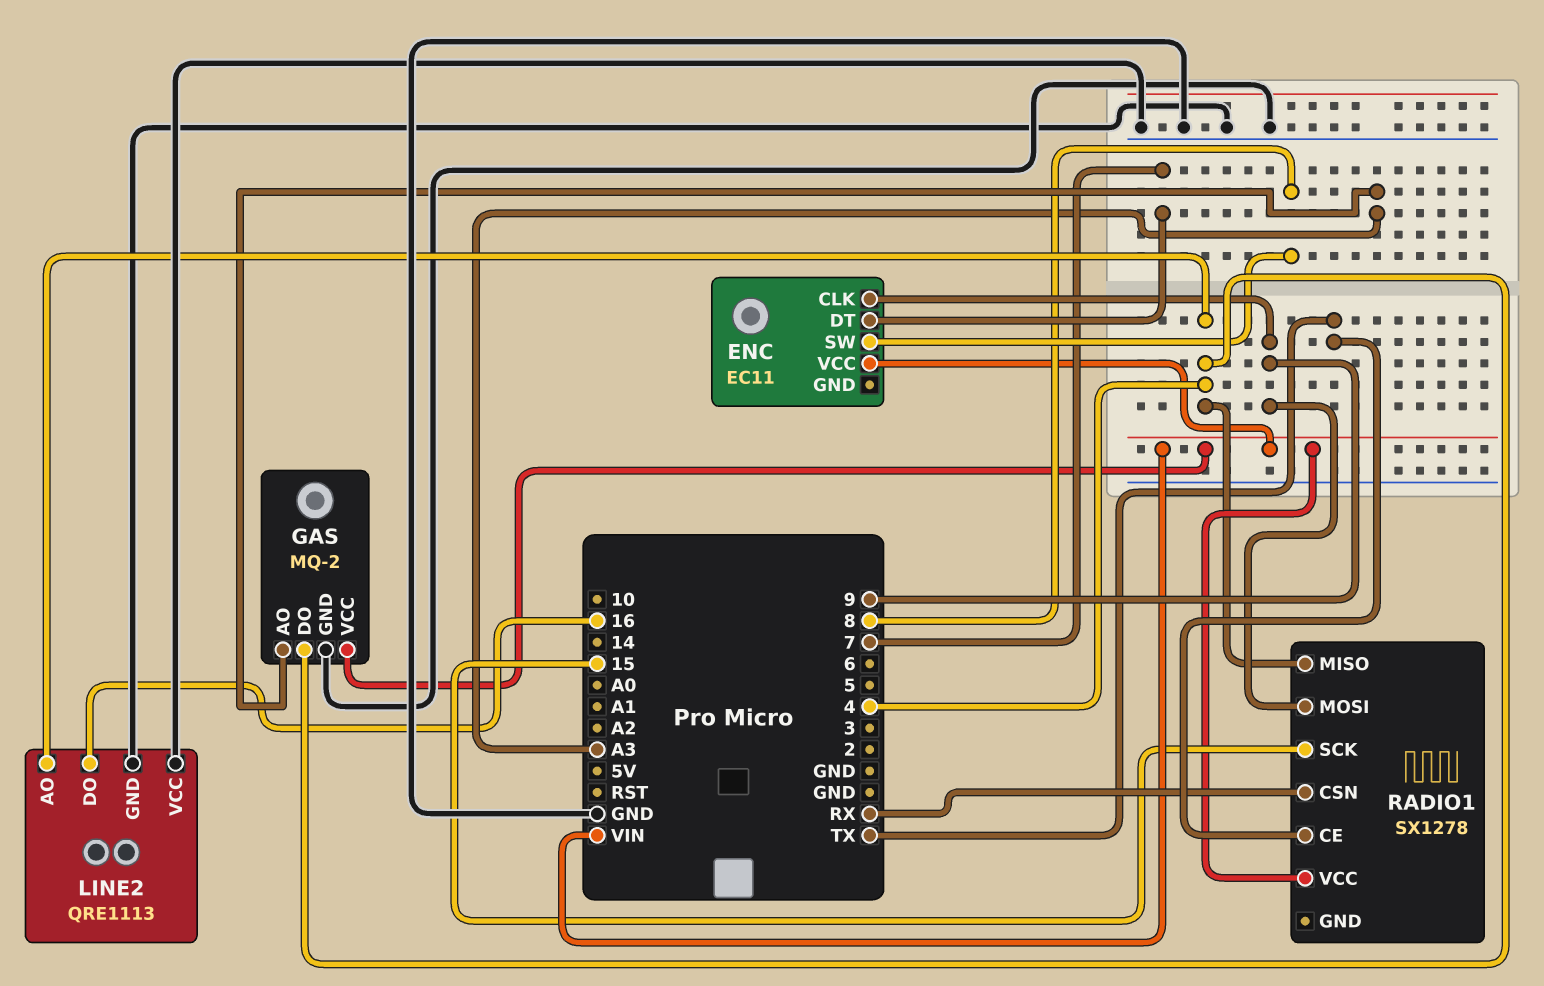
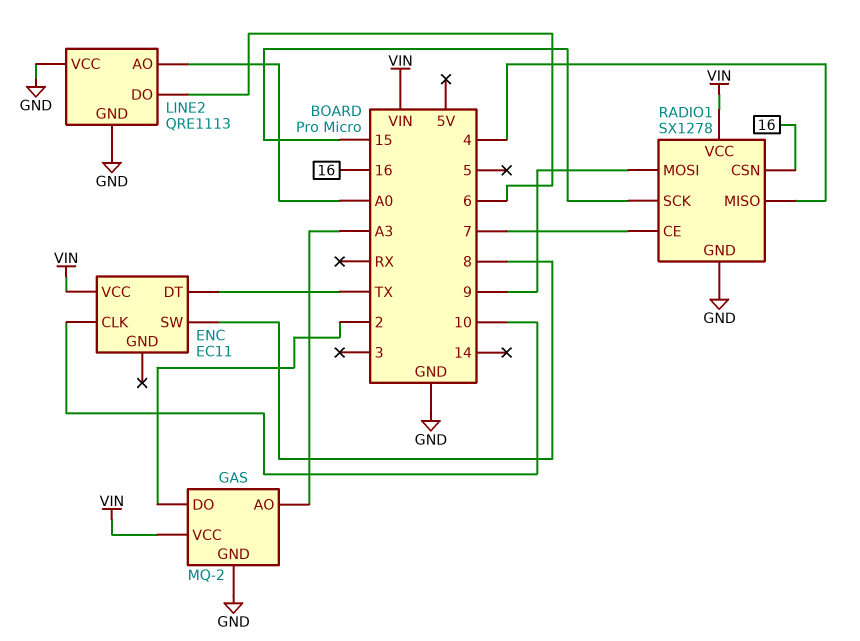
ENC pin CLK: 9 -> 10
ENC pin DT: 7 -> TX
GAS pin DO: 4 -> 2
LINE2 pin AO: 4 -> A0
LINE2 pin DO: 16 -> 6
RADIO1 pin CE: TX -> 7
RADIO1 pin CSN: RX -> 16
RADIO1 pin GND: none -> GND

